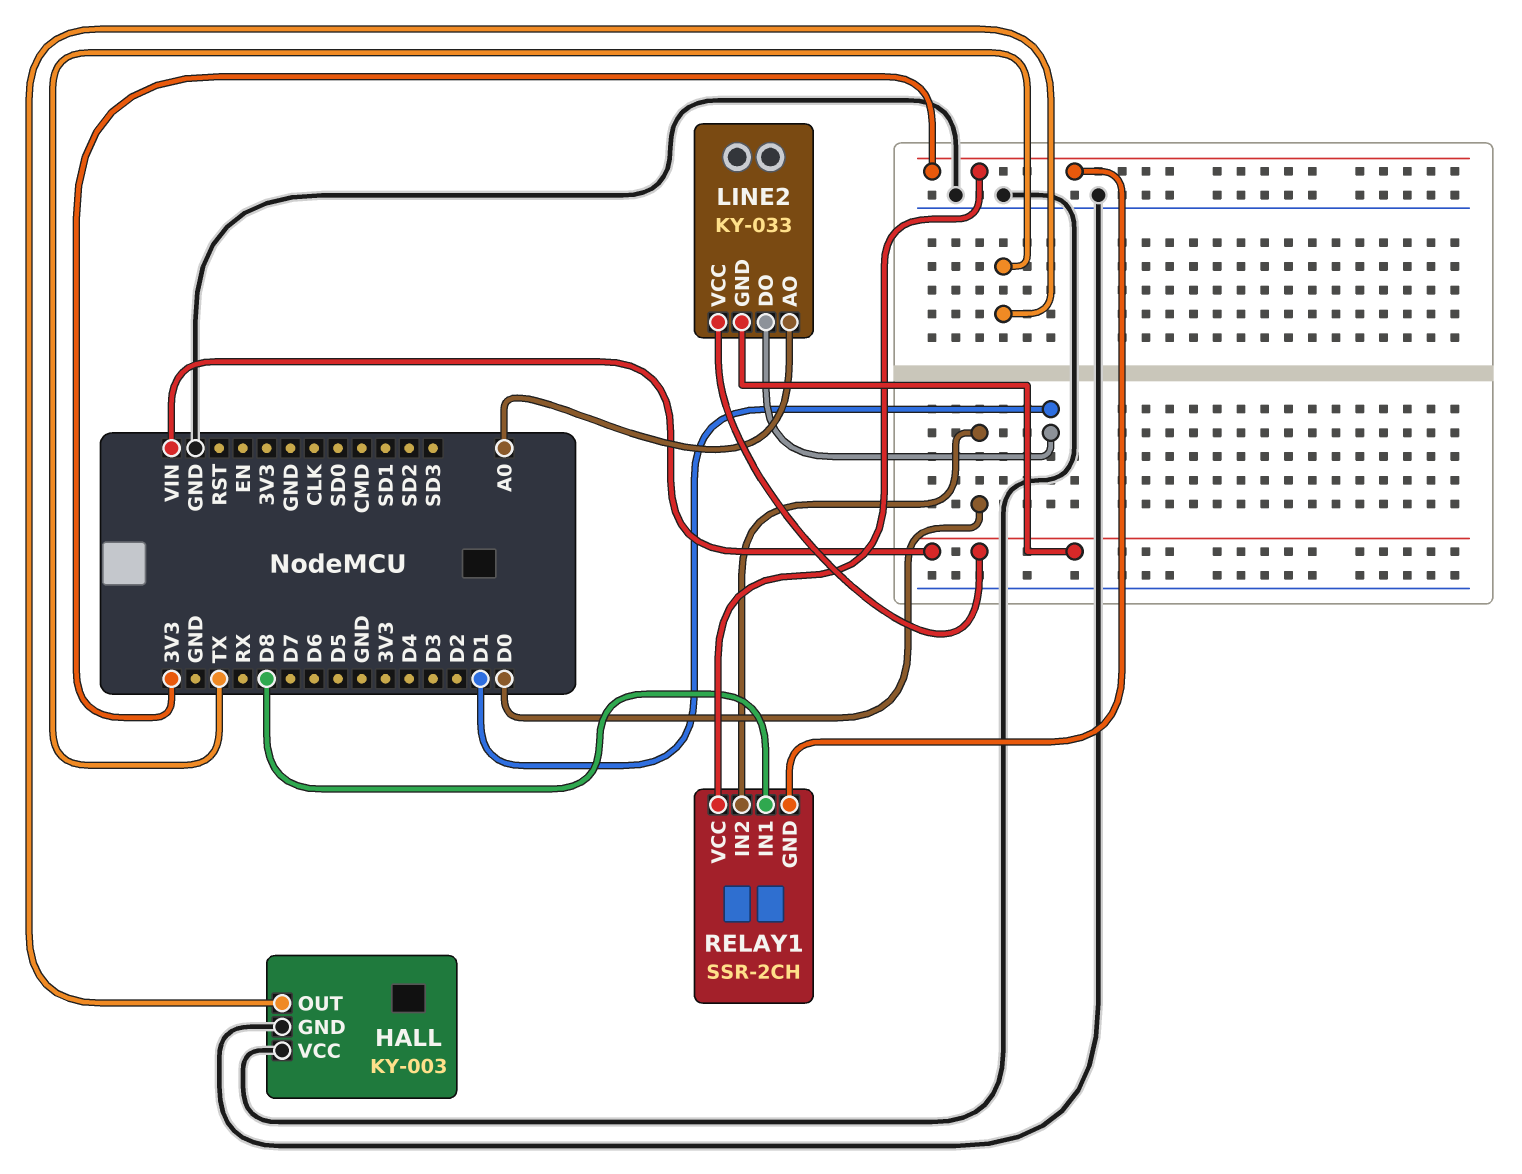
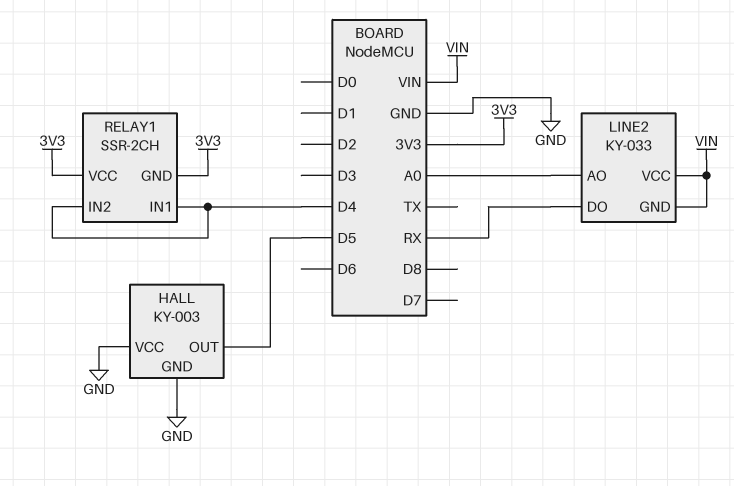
HALL pin OUT: TX -> D5
LINE2 pin DO: D1 -> RX
RELAY1 pin IN1: D8 -> D4
RELAY1 pin IN2: D0 -> D4

